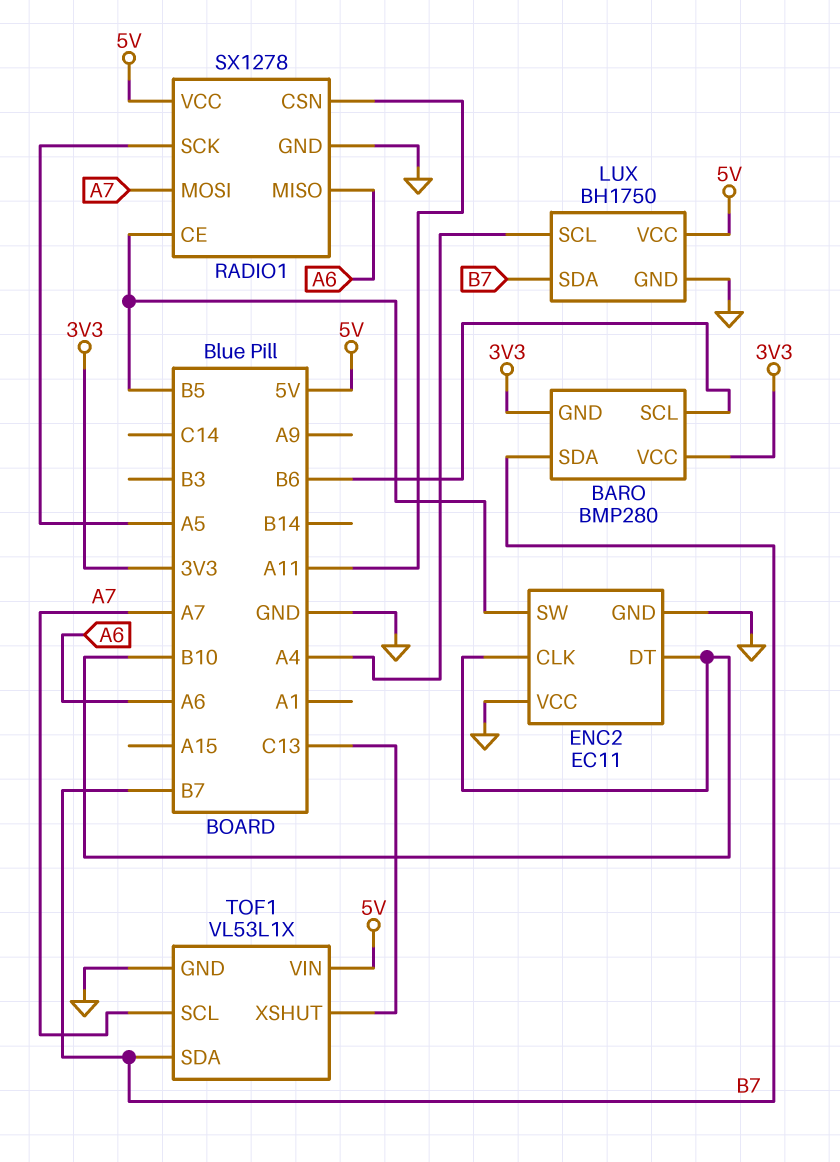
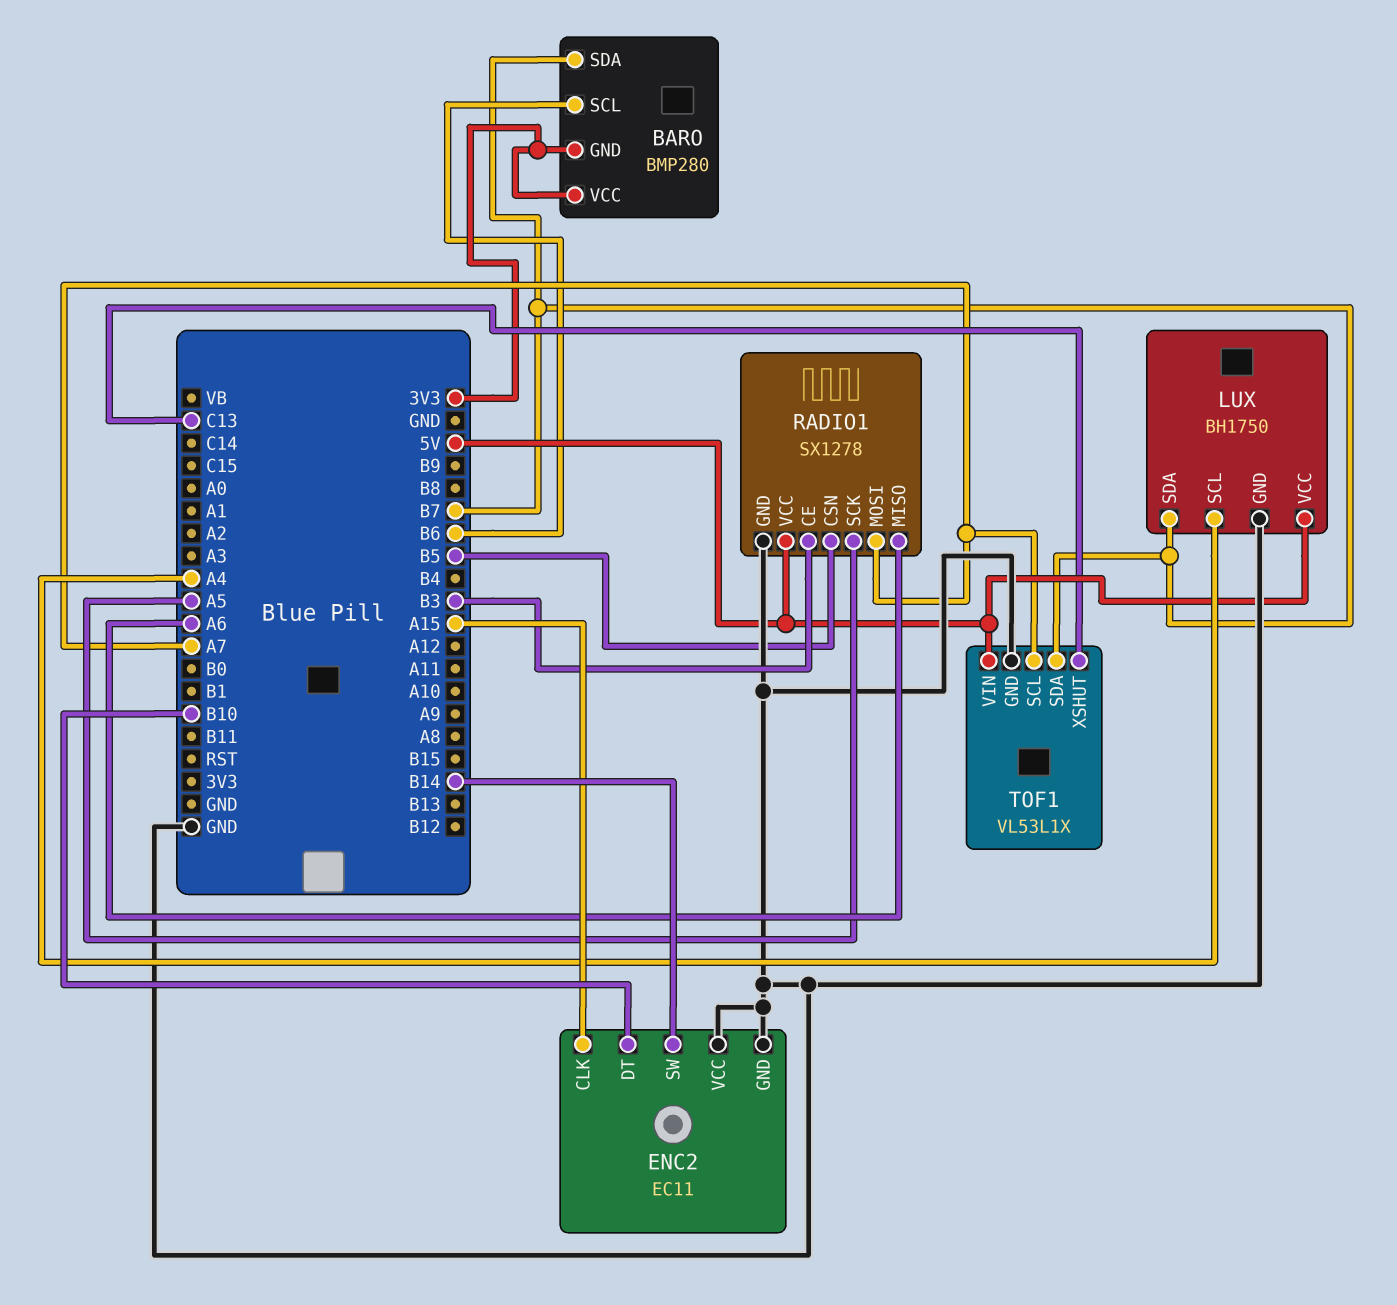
ENC2 pin CLK: B10 -> A15
ENC2 pin SW: B5 -> B14
RADIO1 pin CE: B5 -> B3
RADIO1 pin CSN: A11 -> B5

